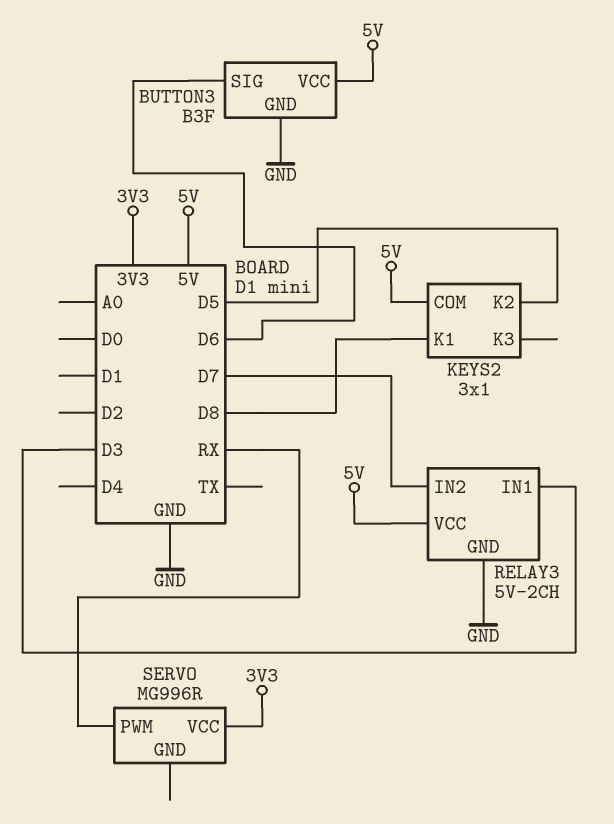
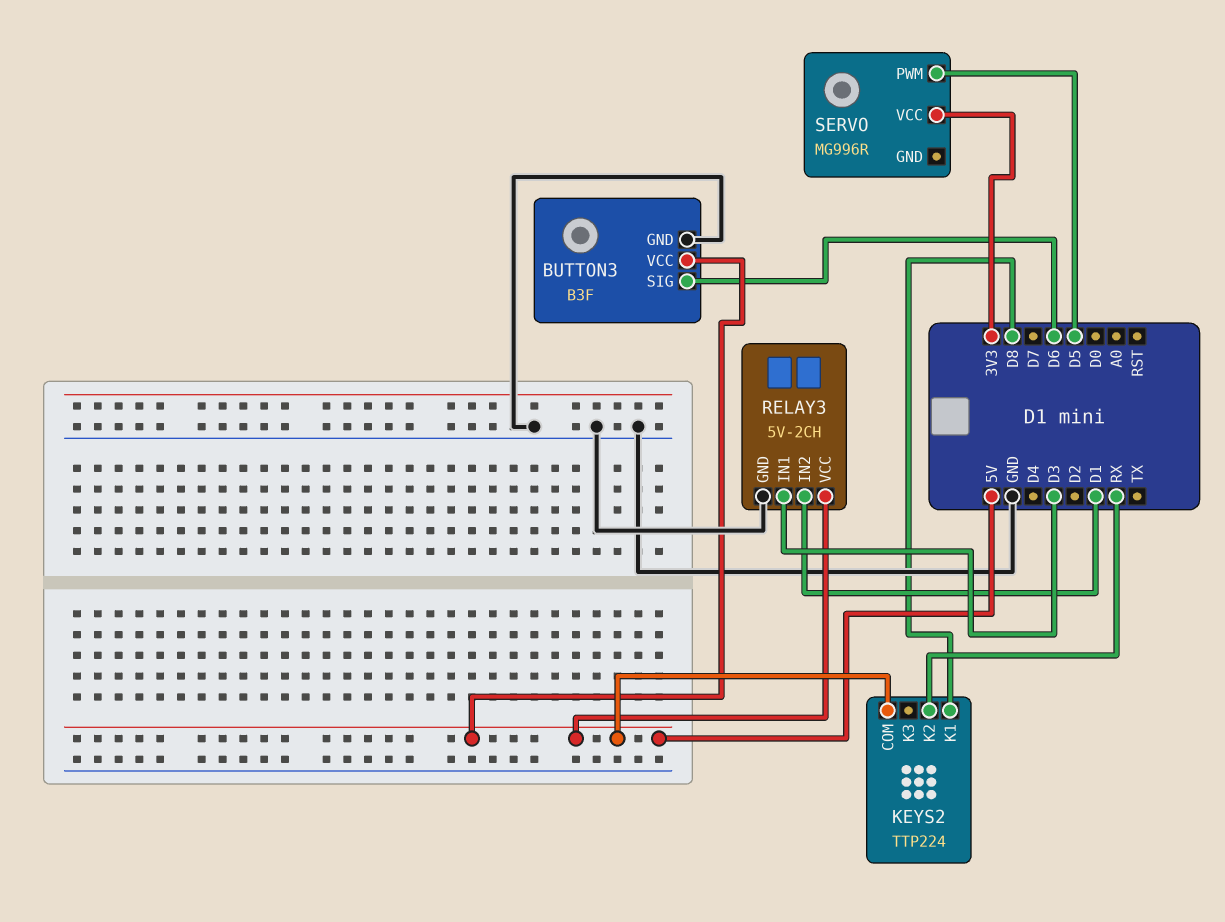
KEYS2: 3x1 -> TTP224
KEYS2 pin K2: D5 -> RX
RELAY3 pin IN2: D7 -> D1
SERVO pin PWM: RX -> D5

